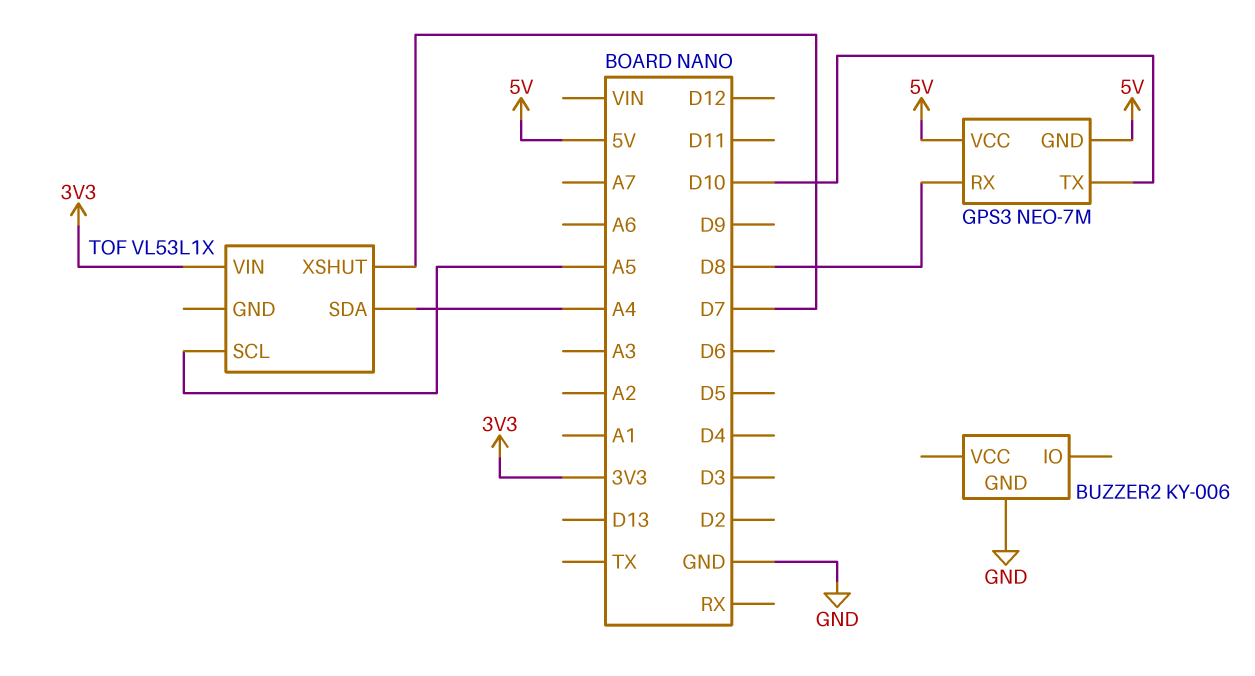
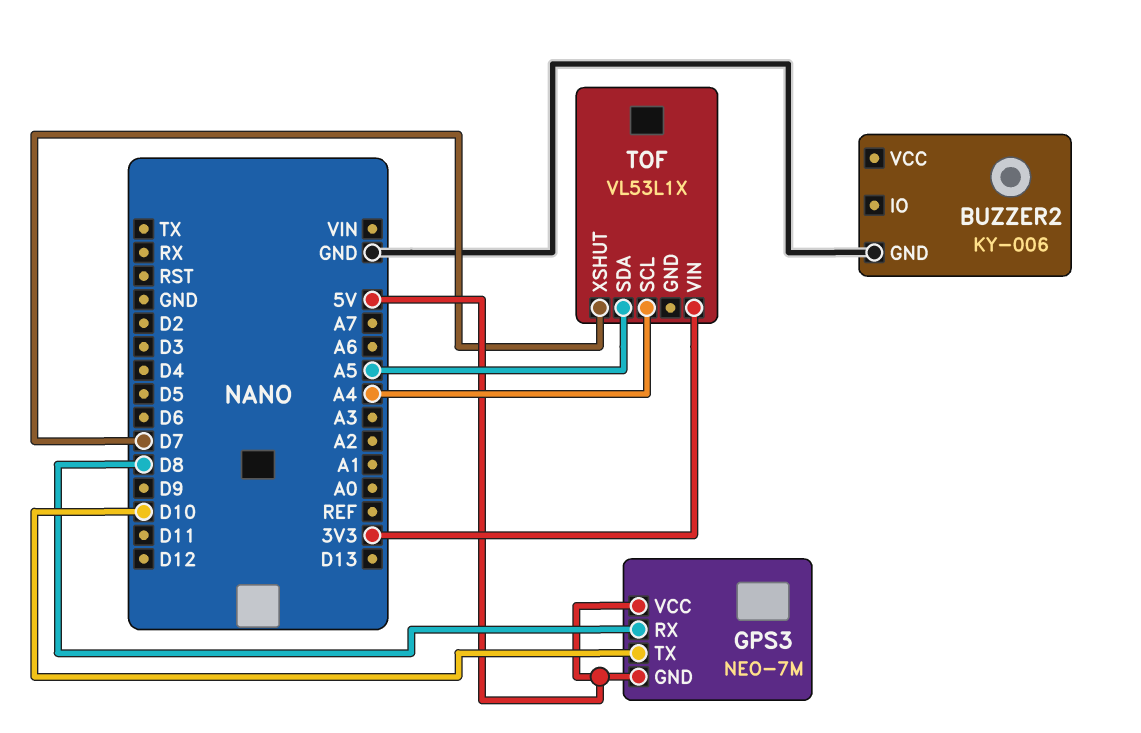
TOF pin SCL: A5 -> A4
TOF pin SDA: A4 -> A5

